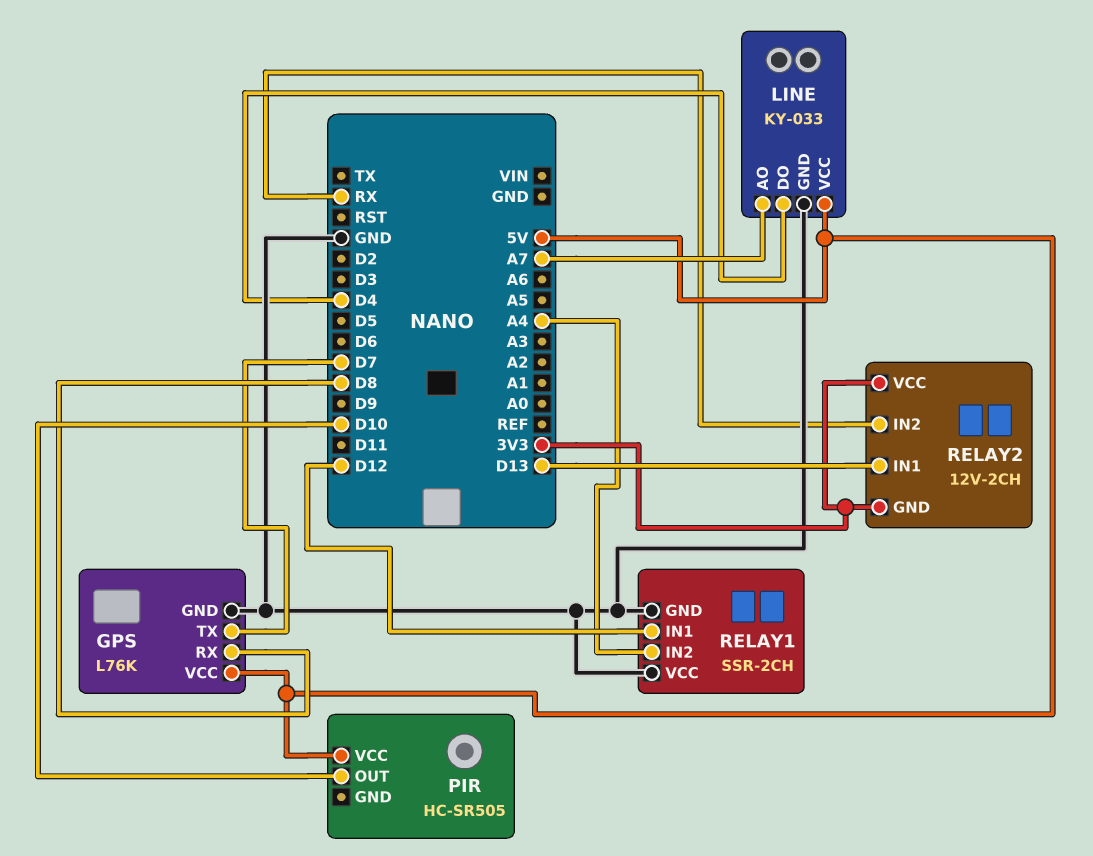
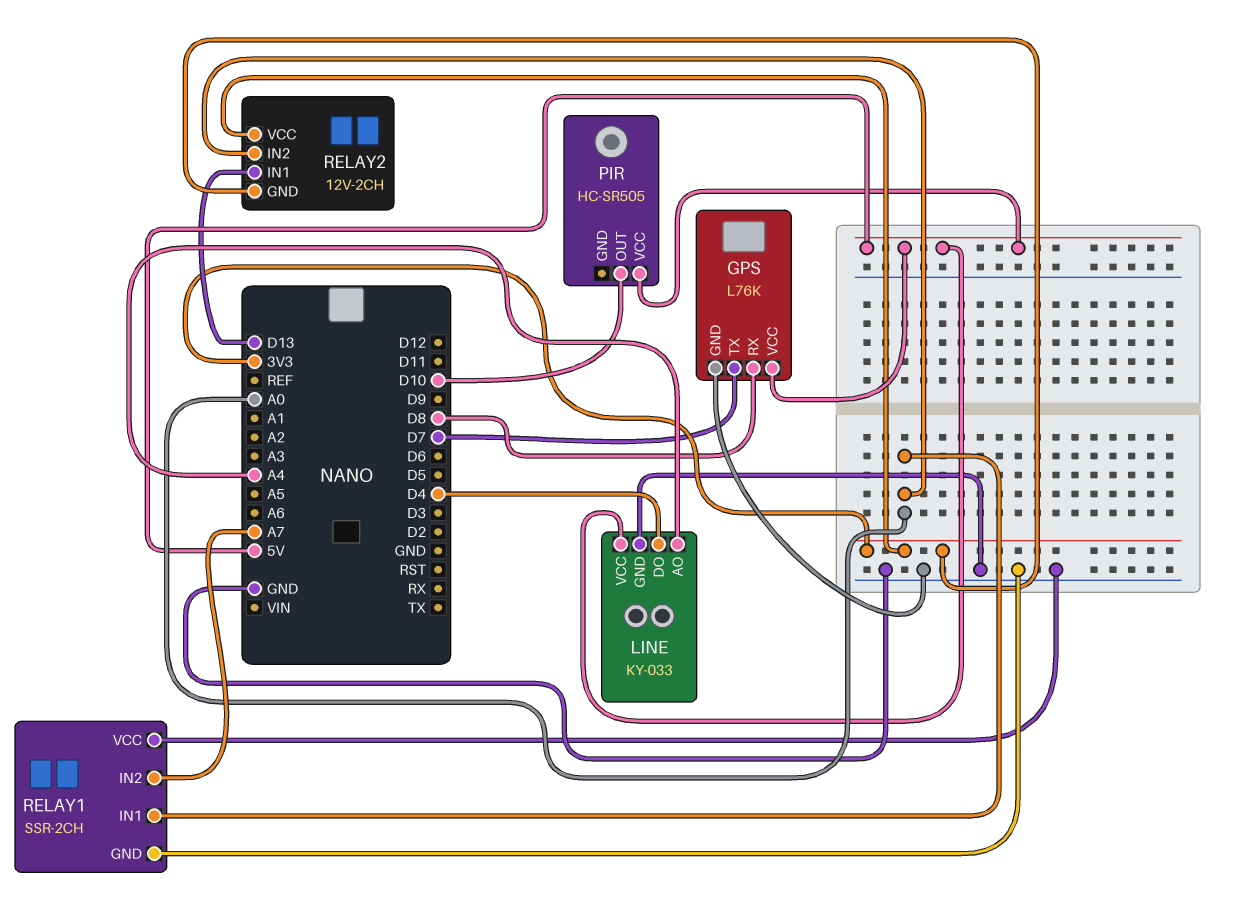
LINE pin AO: A7 -> A4
RELAY1 pin IN1: D12 -> A0
RELAY1 pin IN2: A4 -> A7
RELAY2 pin IN2: RX -> A0

